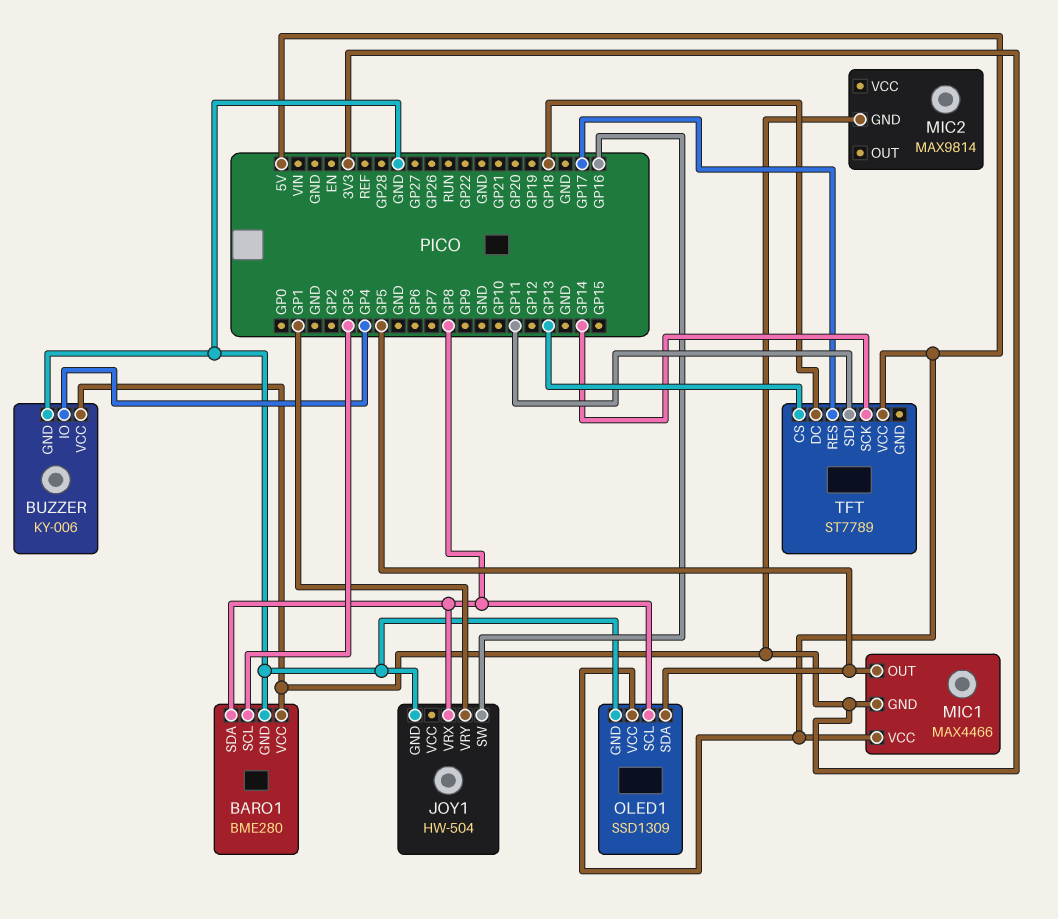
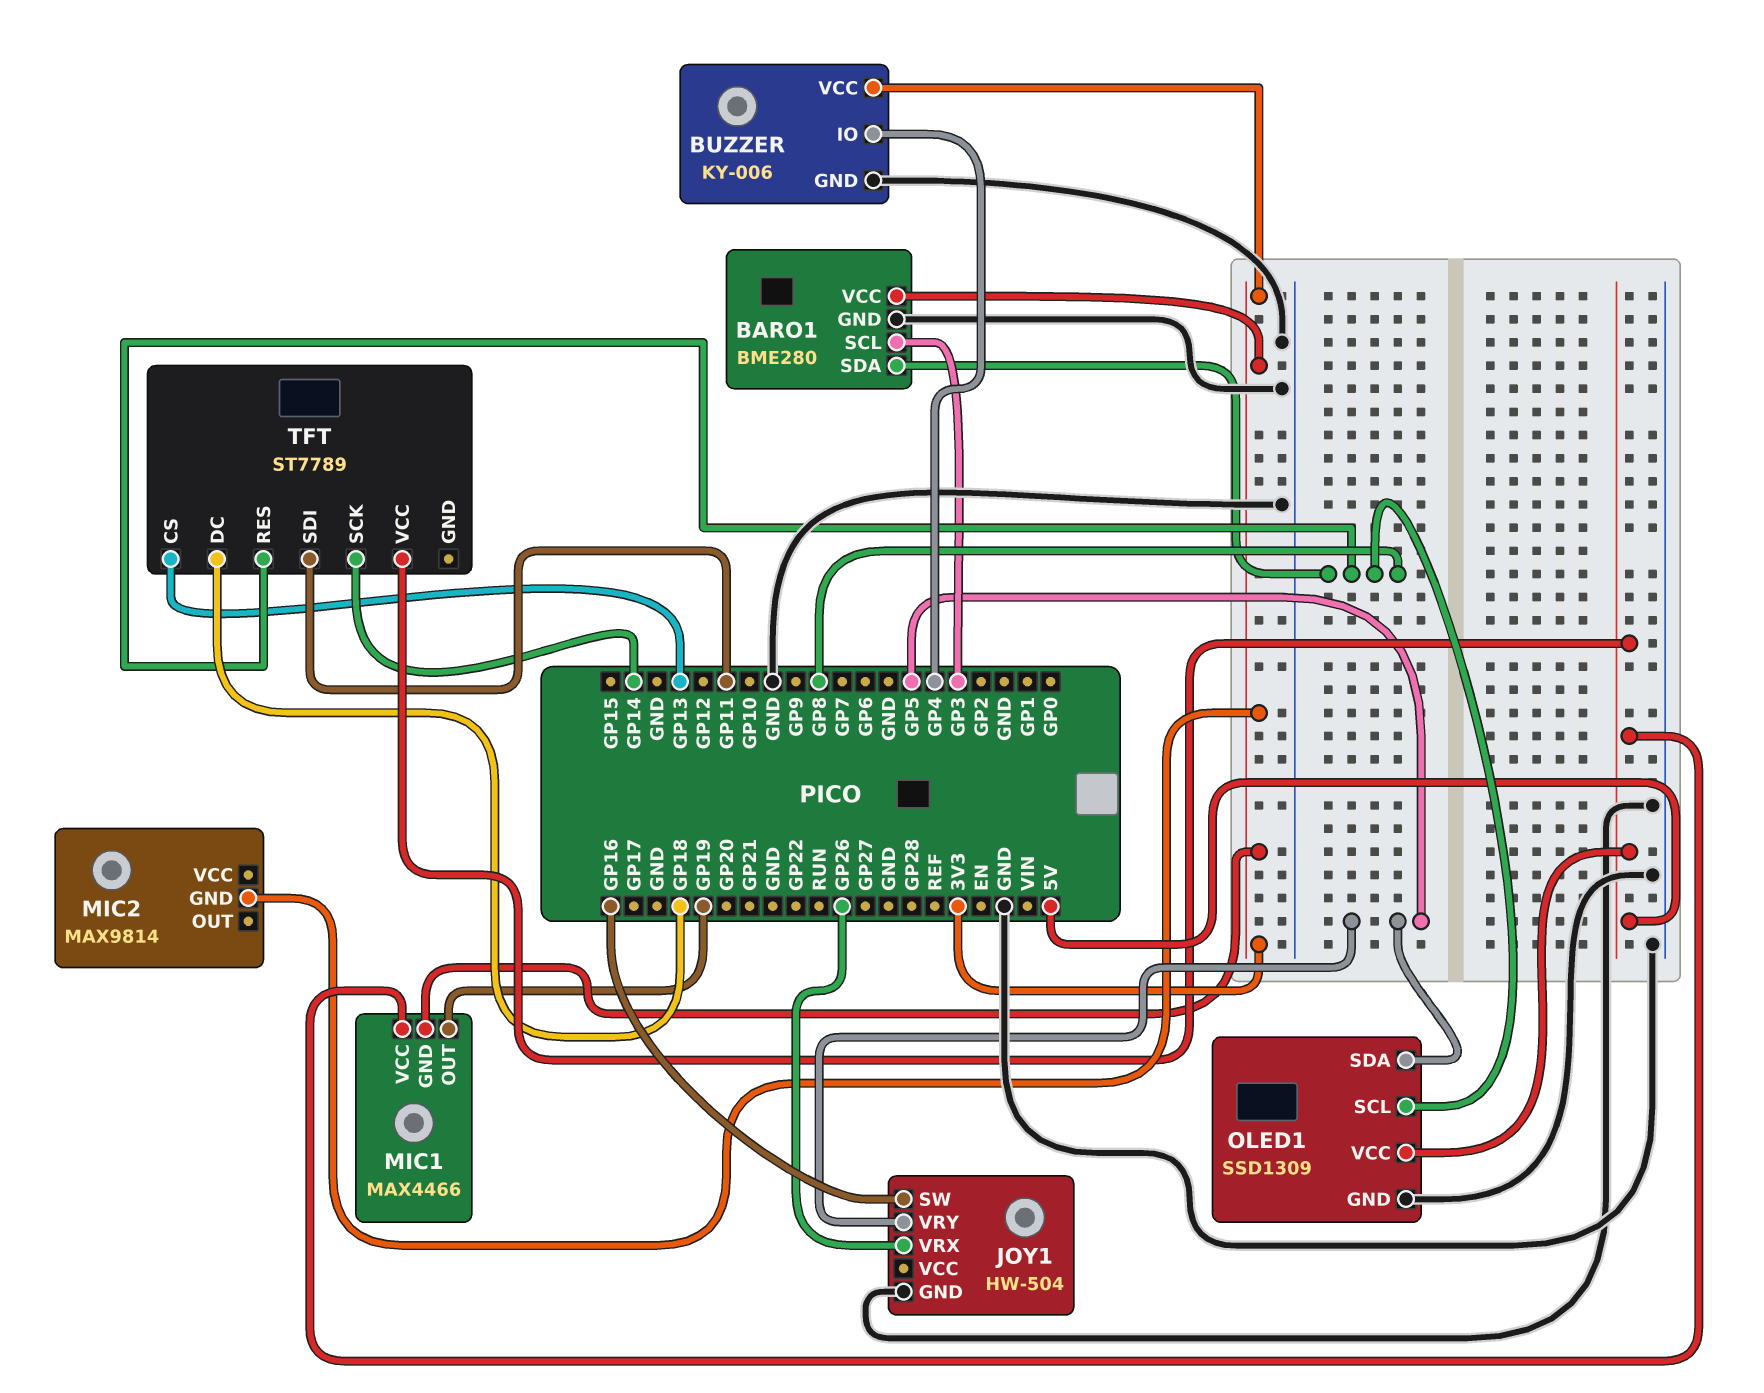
JOY1 pin VRX: GP8 -> GP26
JOY1 pin VRY: GP1 -> GP5
MIC1 pin OUT: GP5 -> GP19
TFT pin RES: GP17 -> GP8

